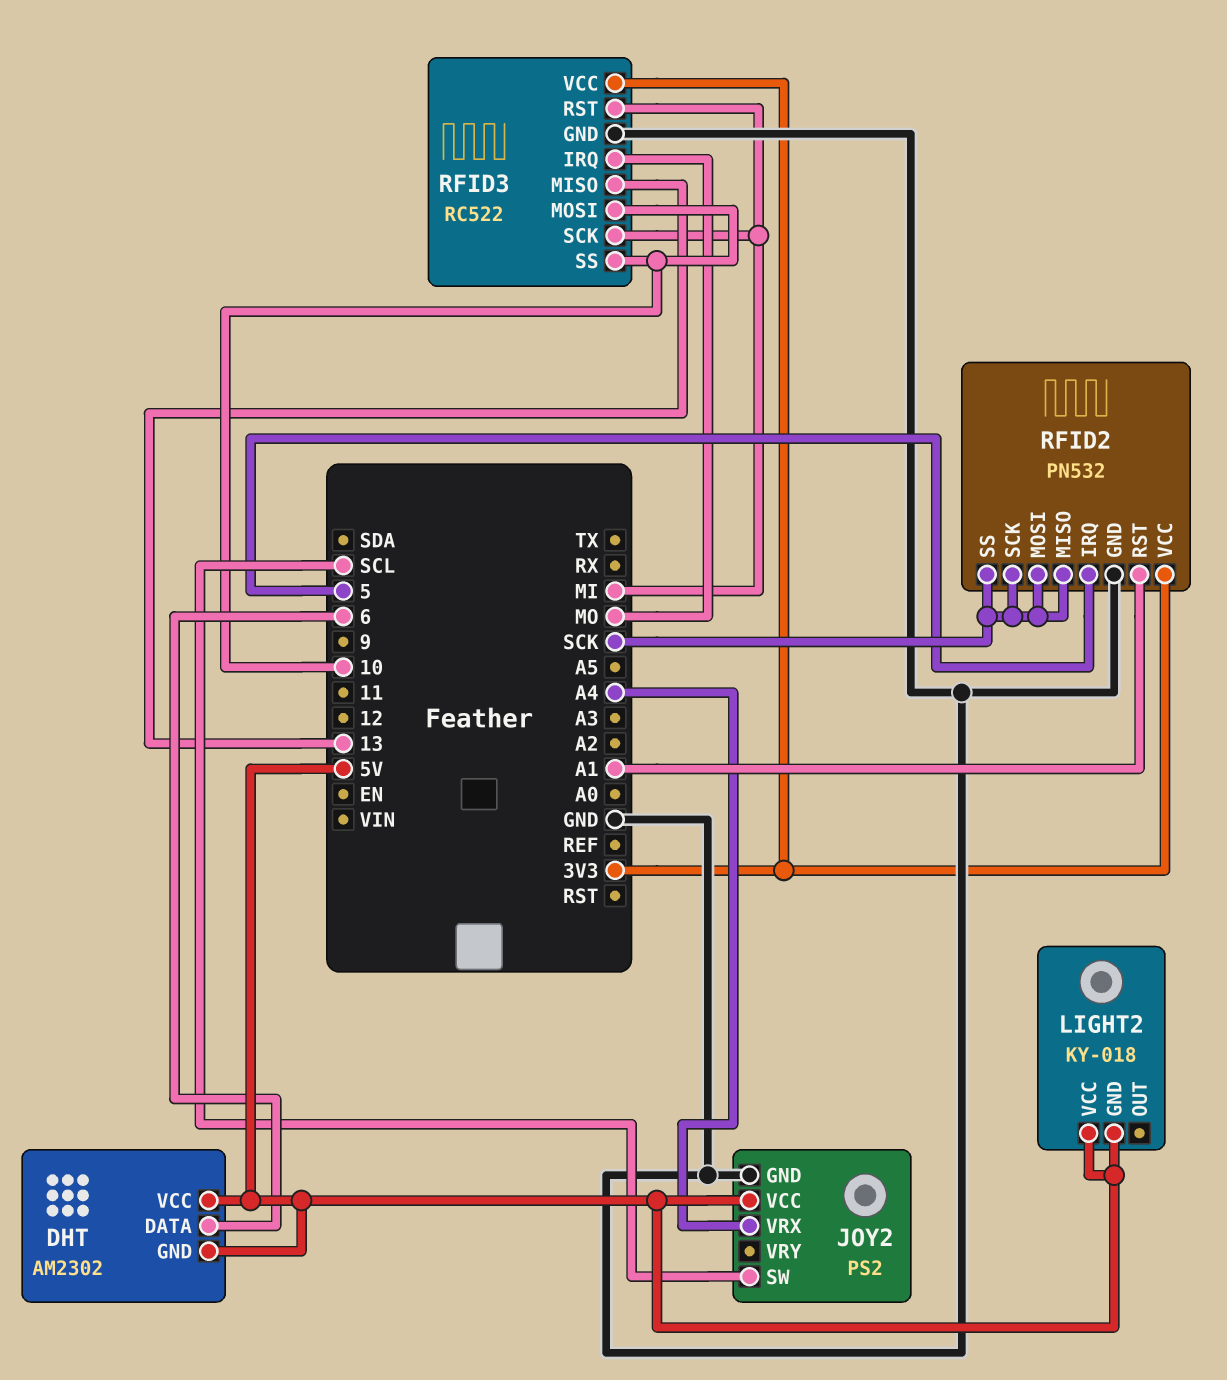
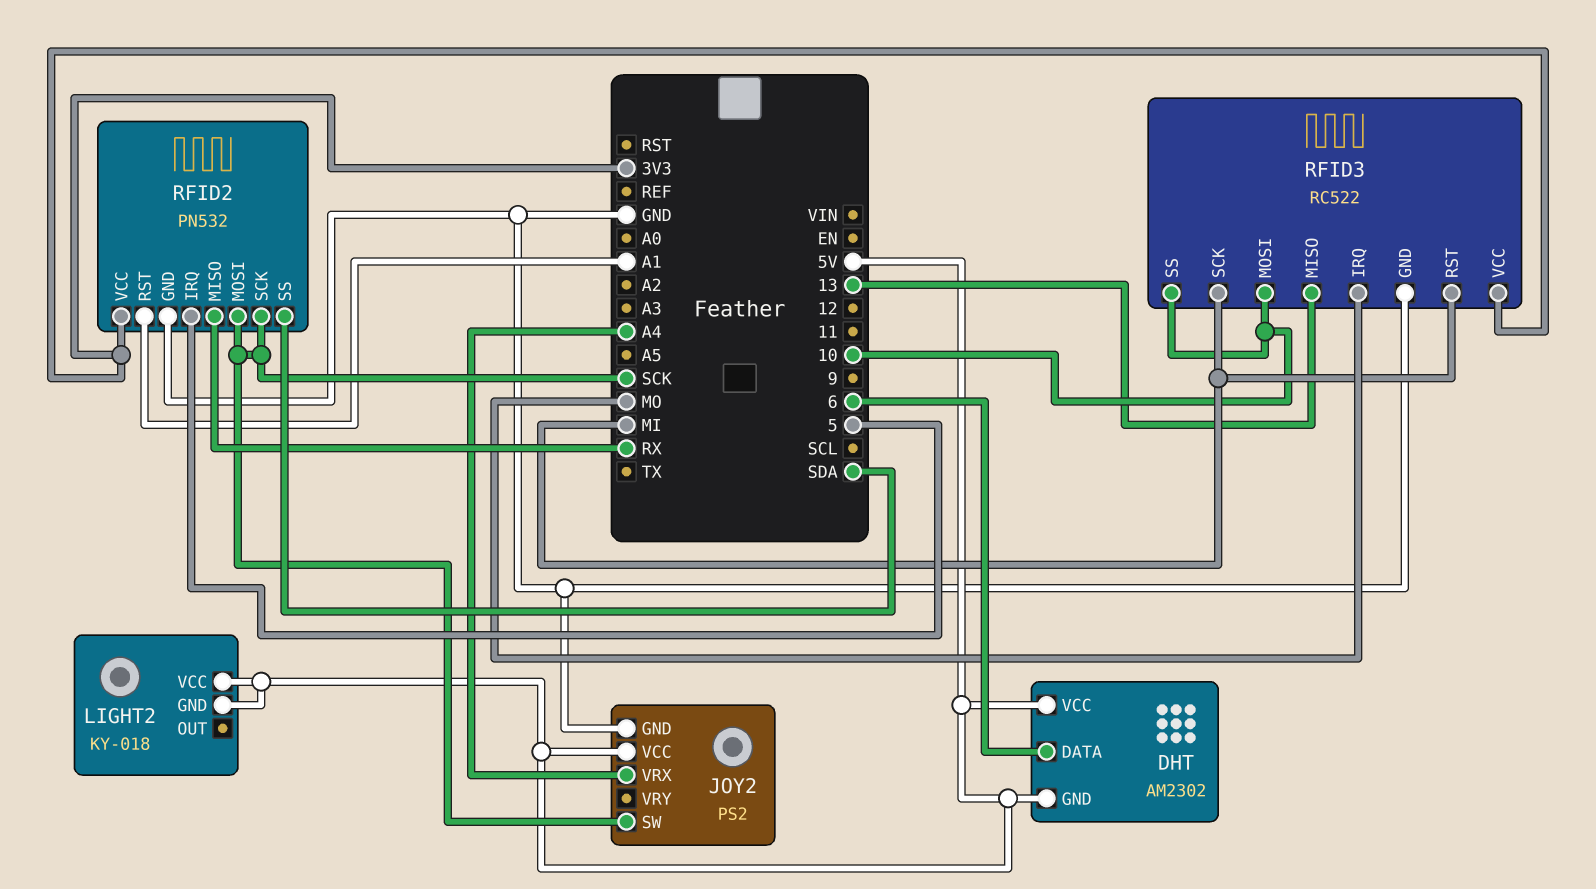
JOY2 pin SW: SCL -> SCK
RFID2 pin MISO: SCK -> RX
RFID2 pin SS: SCK -> SDA

